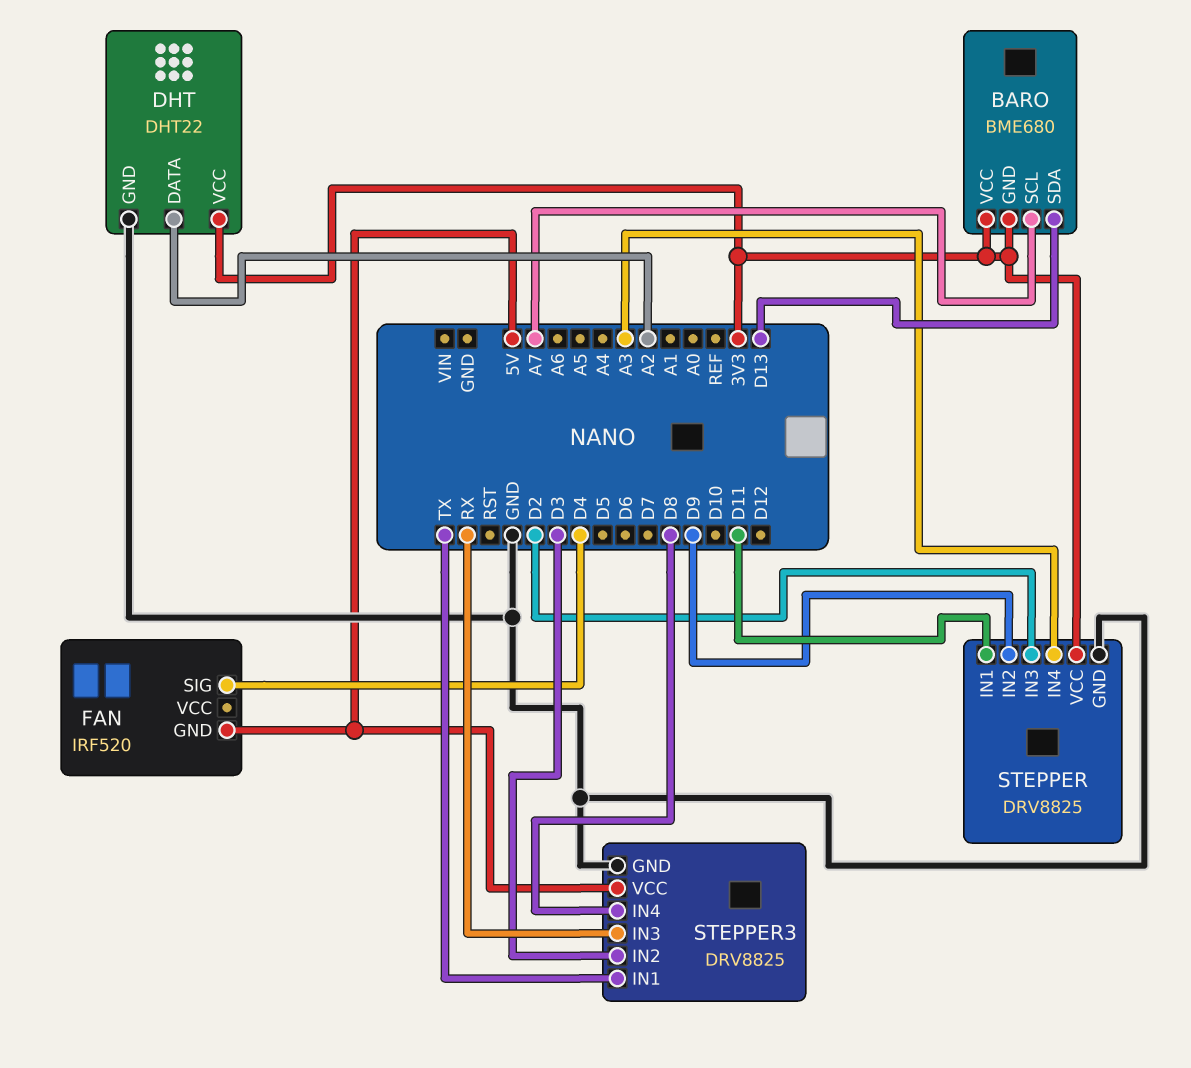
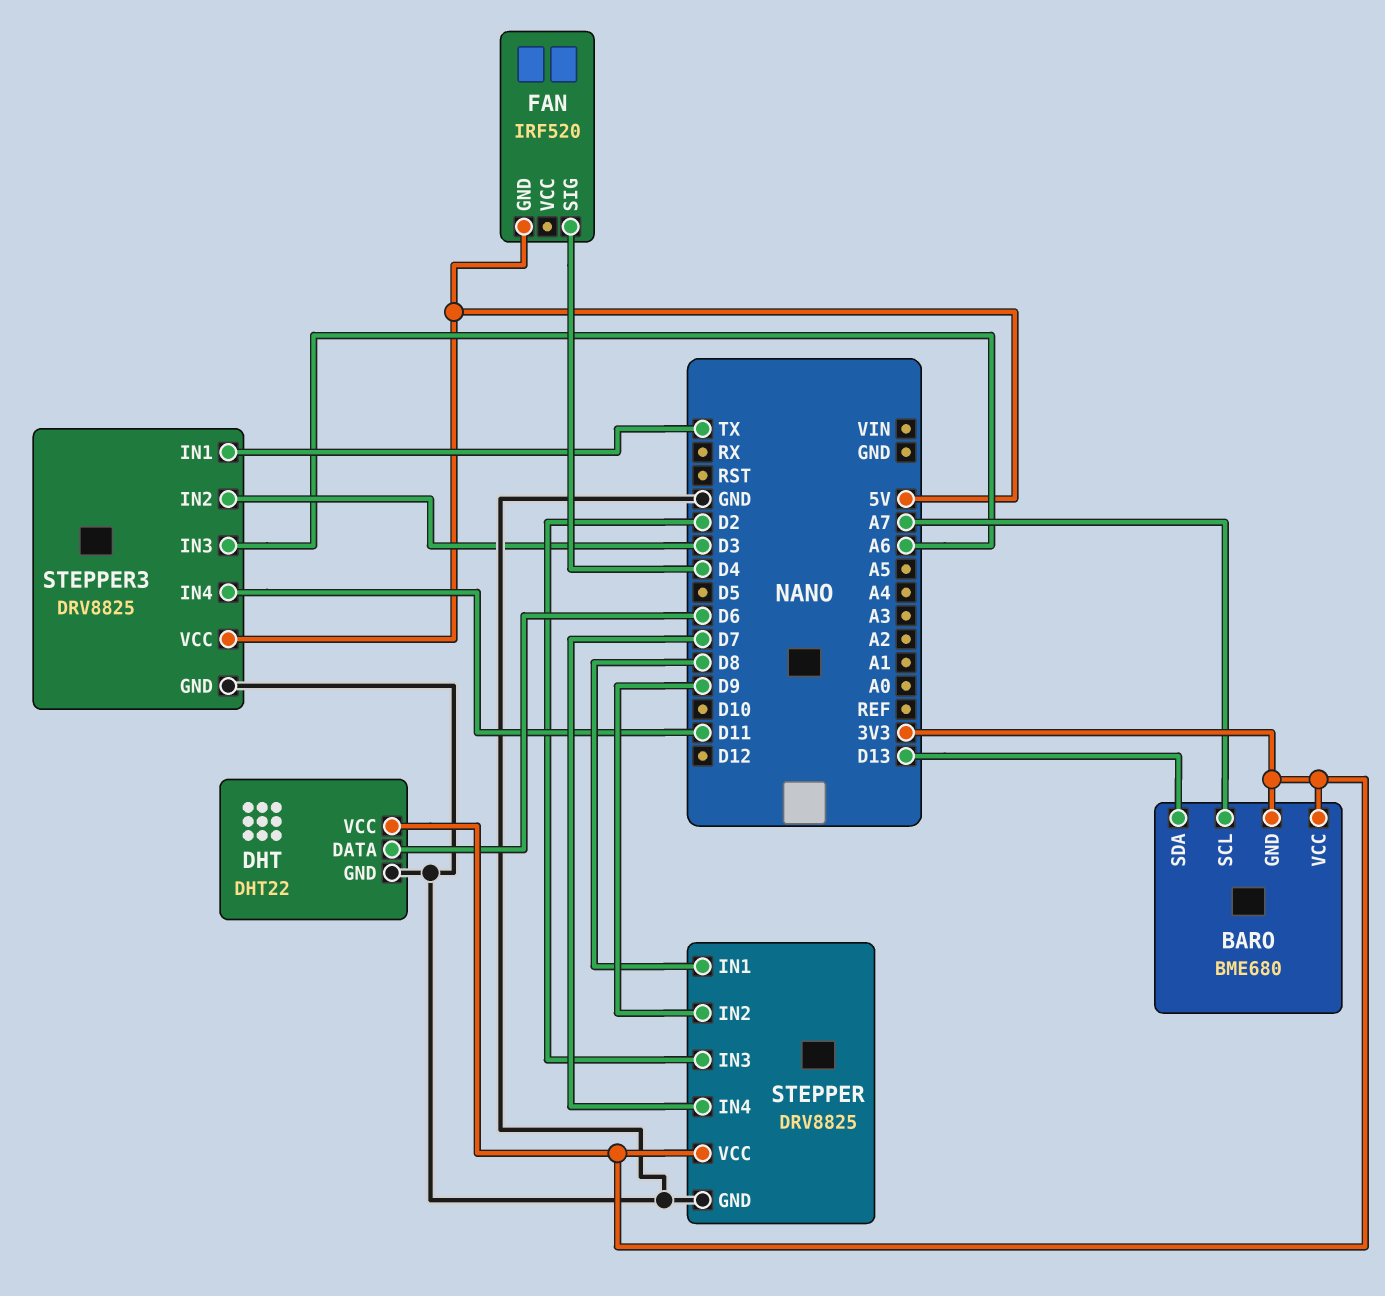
DHT pin DATA: A2 -> D6
STEPPER pin IN1: D11 -> D8
STEPPER pin IN4: A3 -> D7
STEPPER3 pin IN3: RX -> A6
STEPPER3 pin IN4: D8 -> D11

